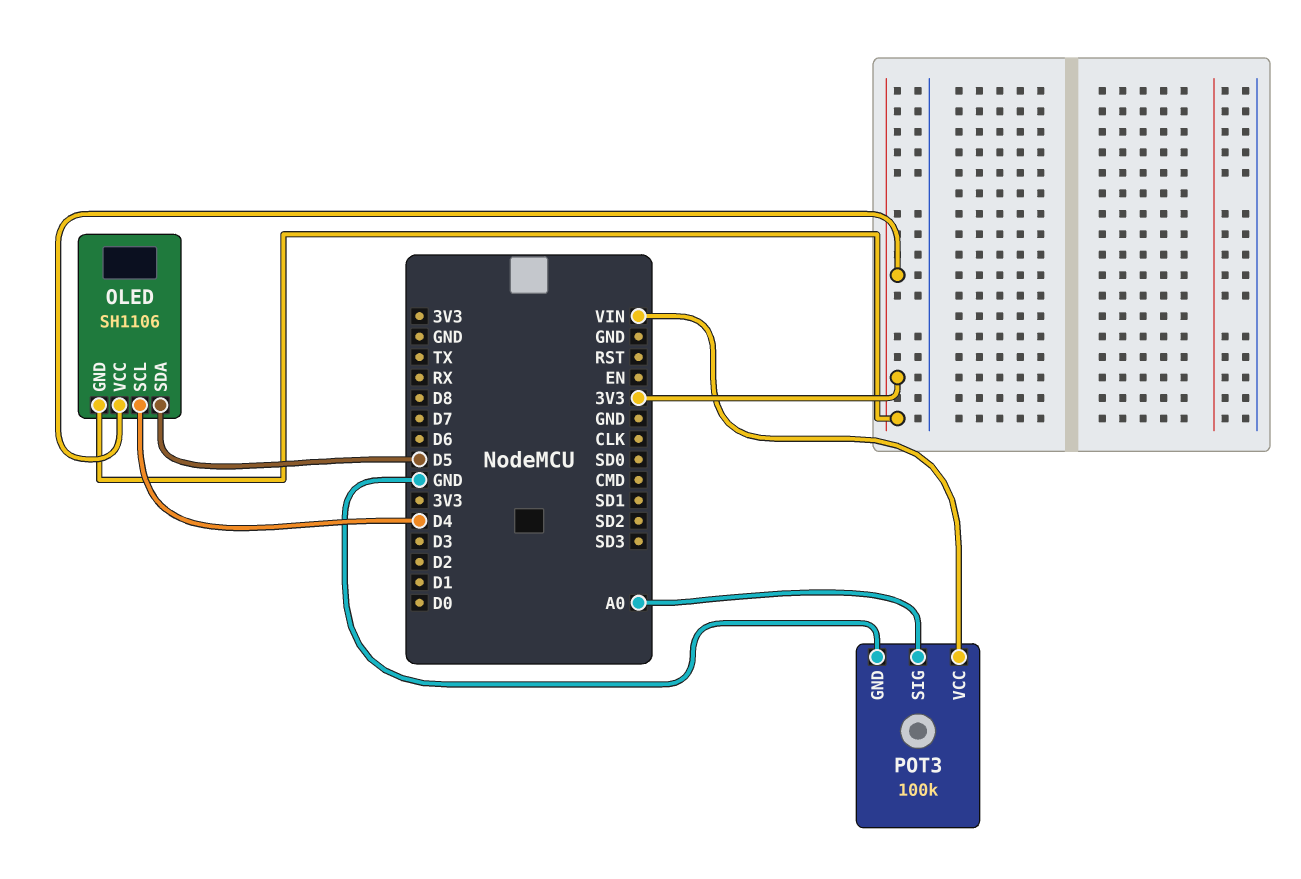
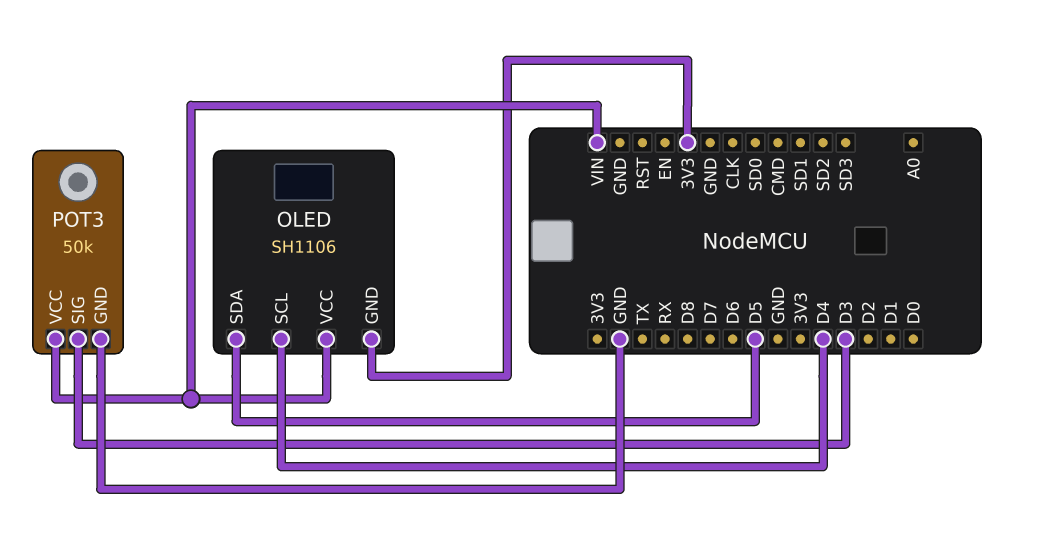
OLED pin VCC: 3V3 -> VIN
POT3: 100k -> 50k
POT3 pin SIG: A0 -> D3

